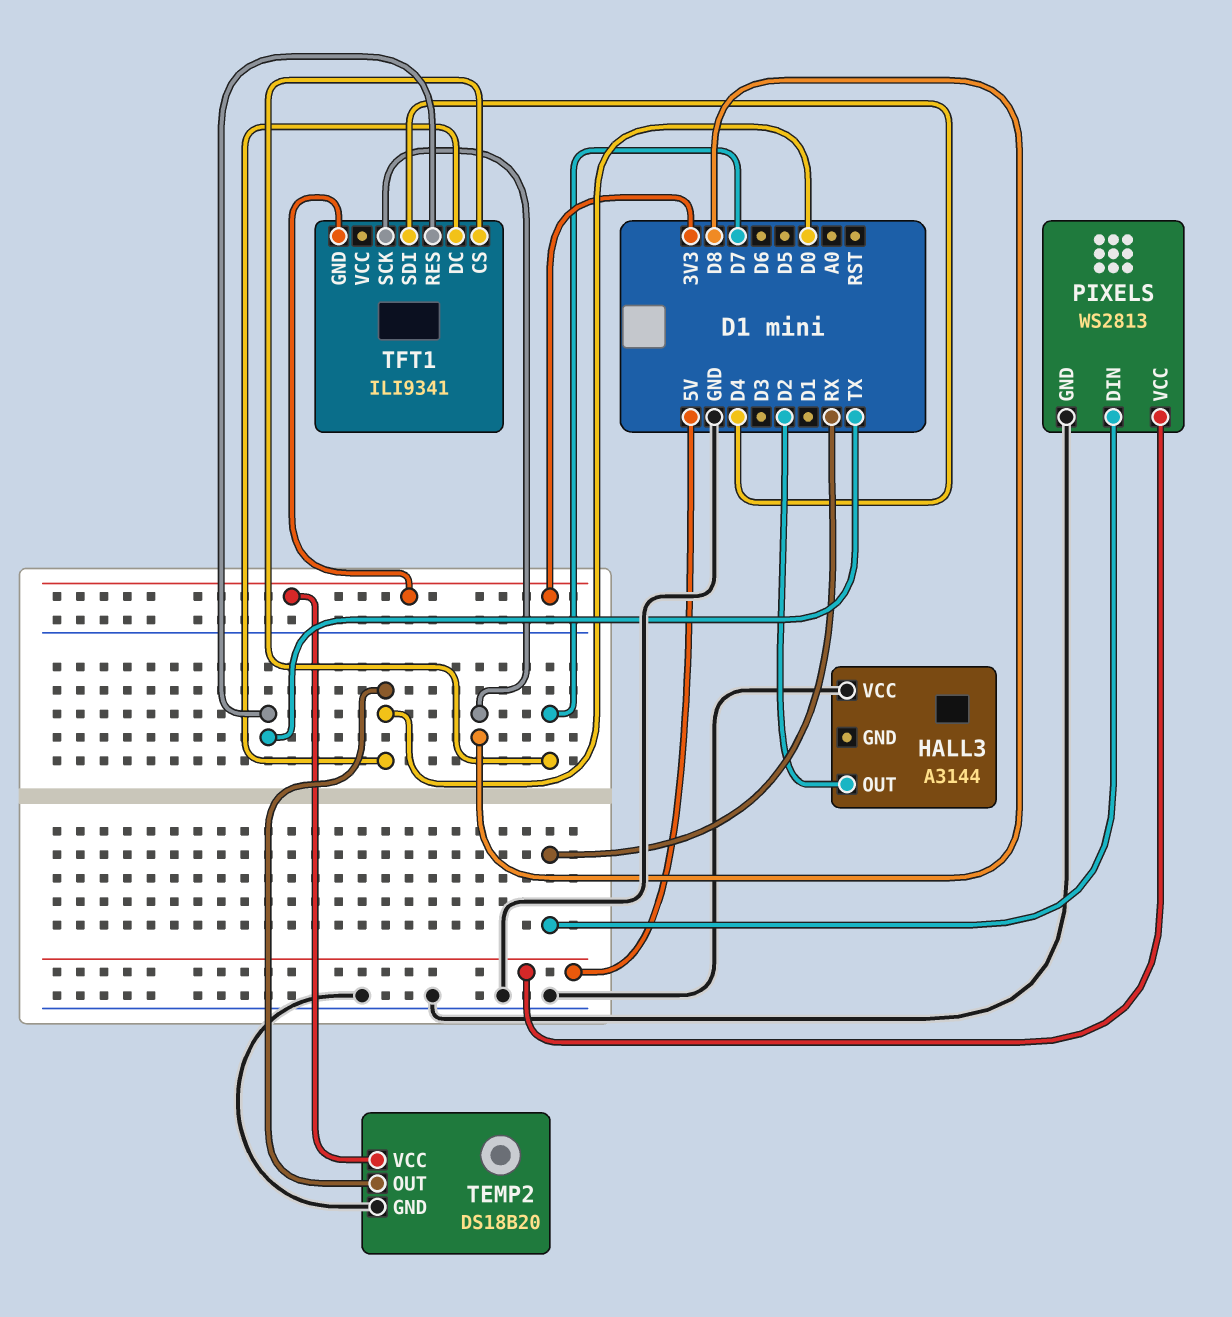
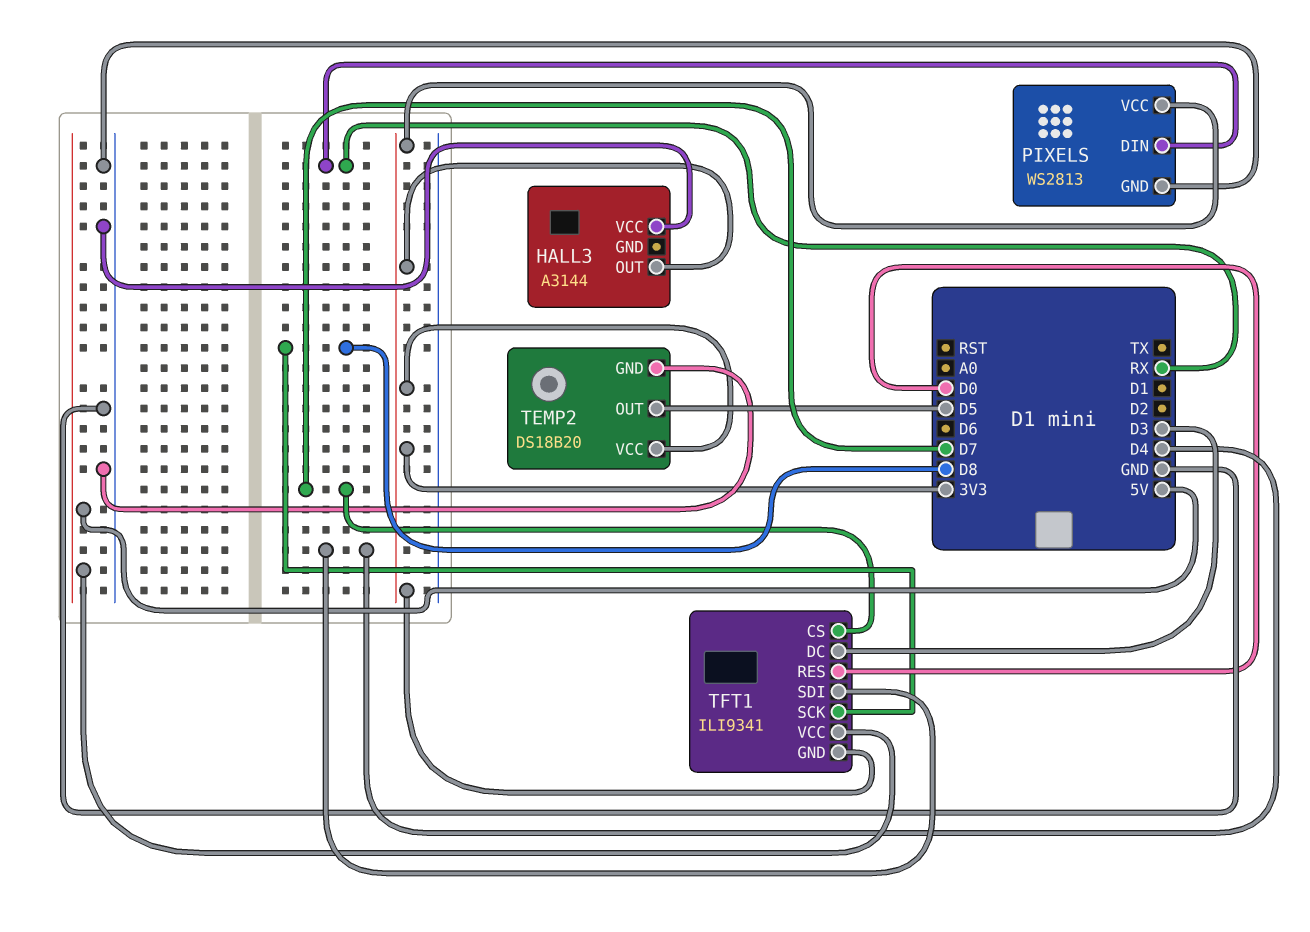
HALL3 pin OUT: D2 -> 3V3
PIXELS pin VCC: 5V -> 3V3
TEMP2 pin OUT: D0 -> D5
TFT1 pin DC: D0 -> D3
TFT1 pin RES: TX -> D0
TFT1 pin VCC: none -> 5V

